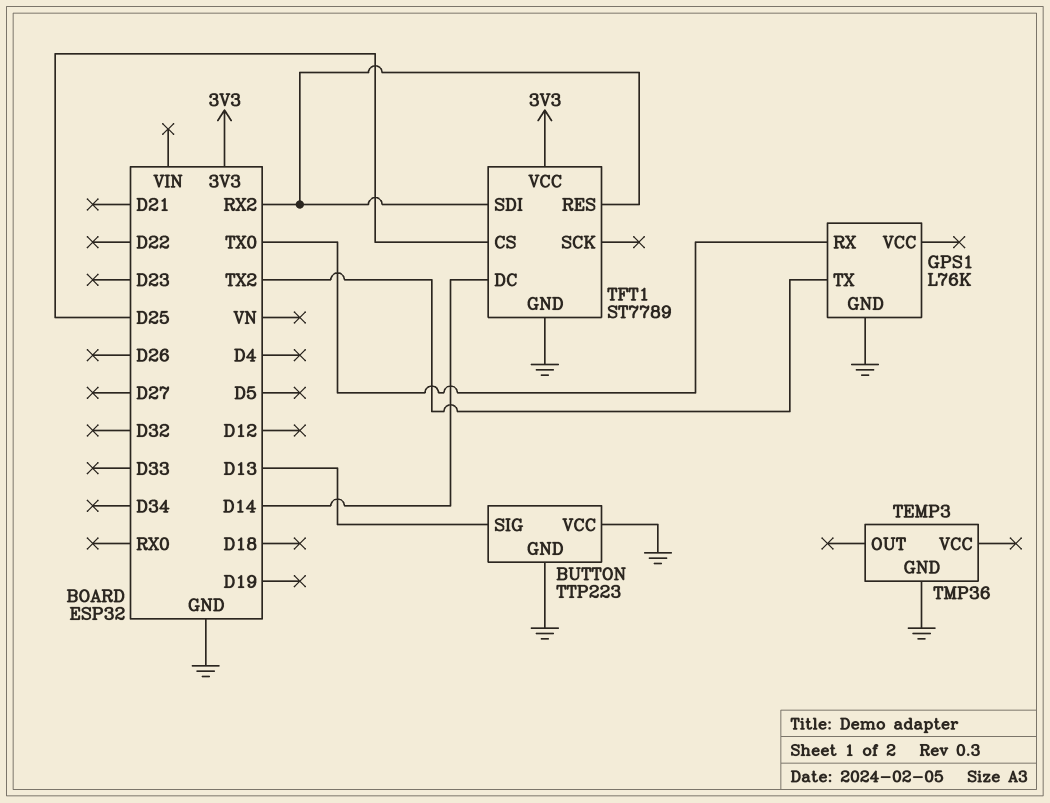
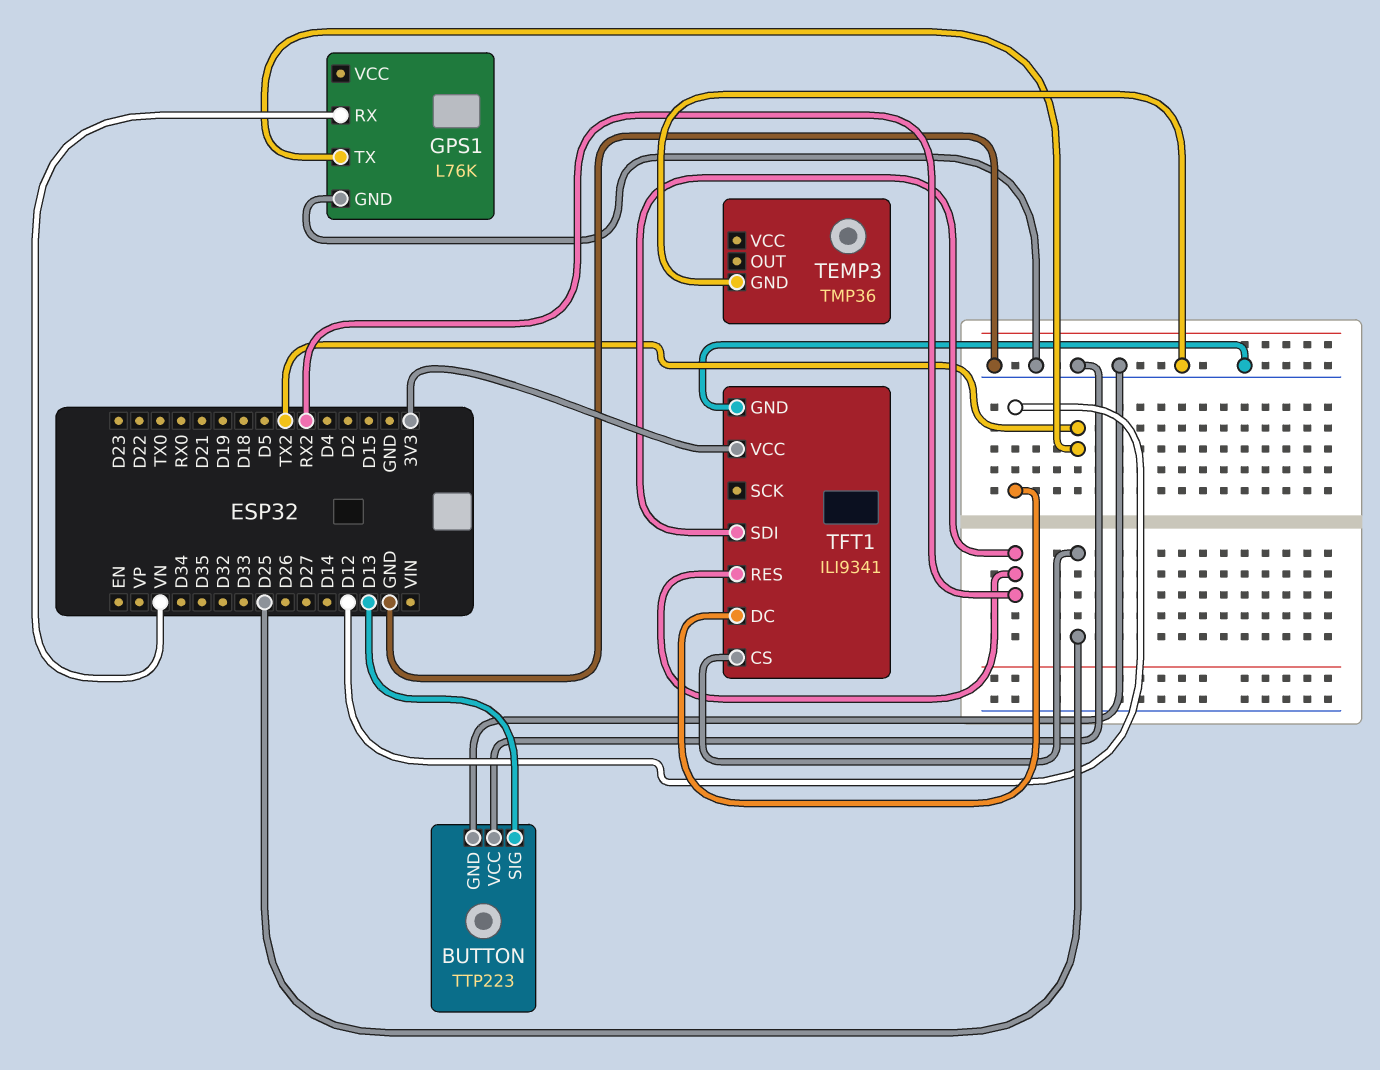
GPS1 pin RX: TX0 -> VN
TFT1: ST7789 -> ILI9341
TFT1 pin DC: D14 -> D12

